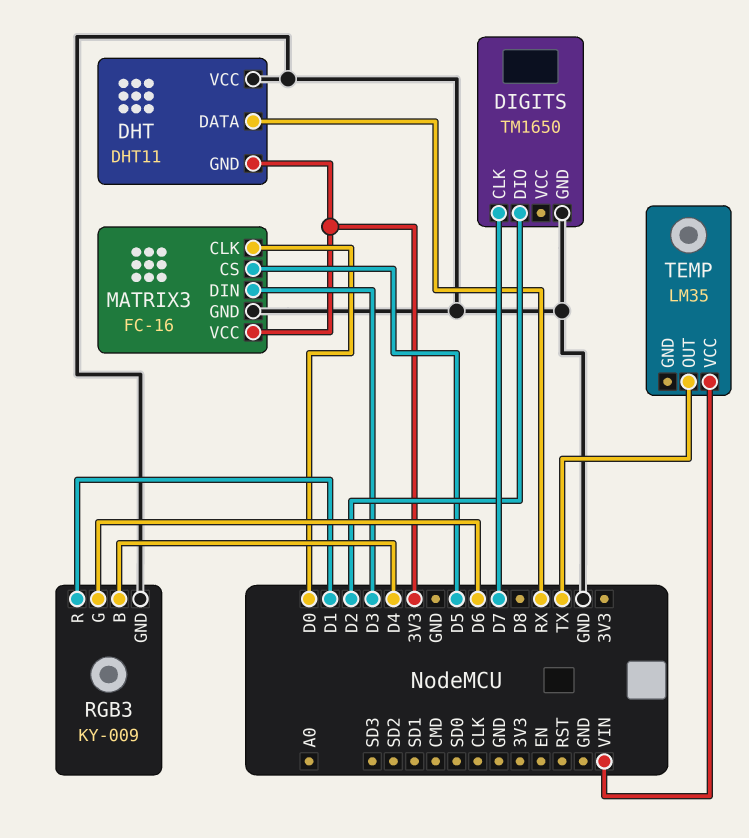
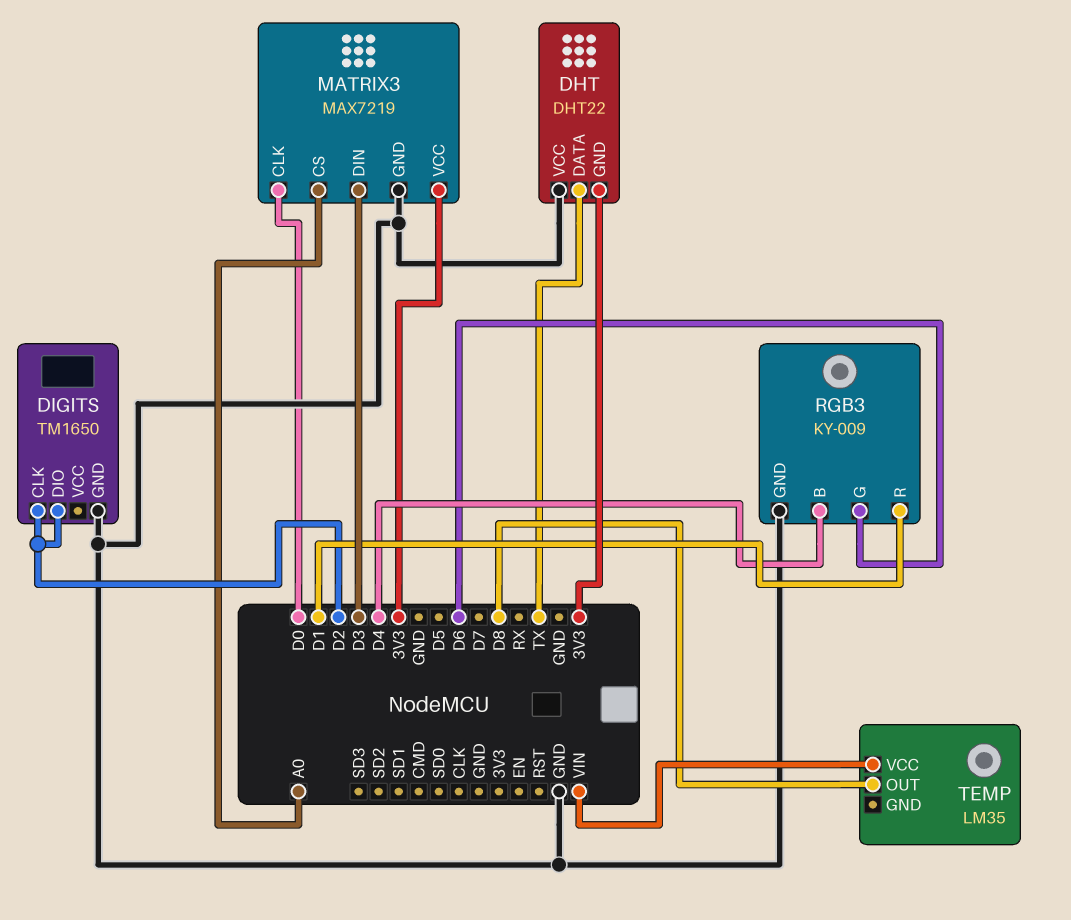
DHT: DHT11 -> DHT22
DHT pin DATA: RX -> TX
DIGITS pin CLK: D7 -> D2
MATRIX3: FC-16 -> MAX7219
MATRIX3 pin CS: D5 -> A0
TEMP pin OUT: TX -> D8

